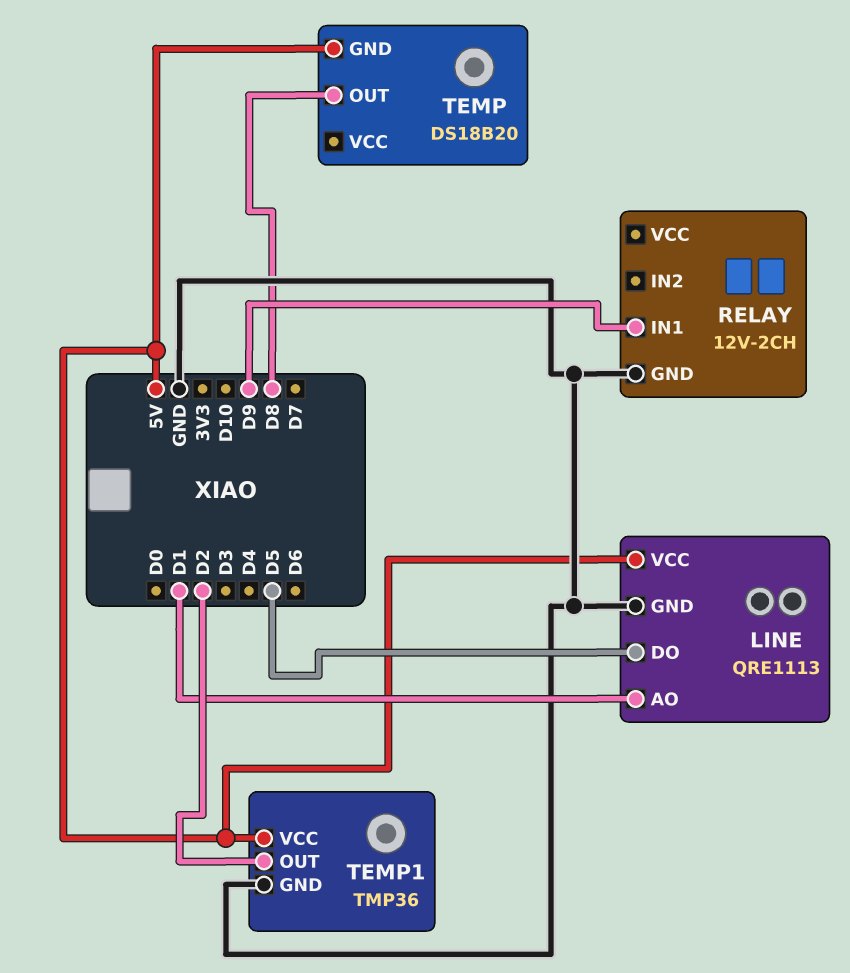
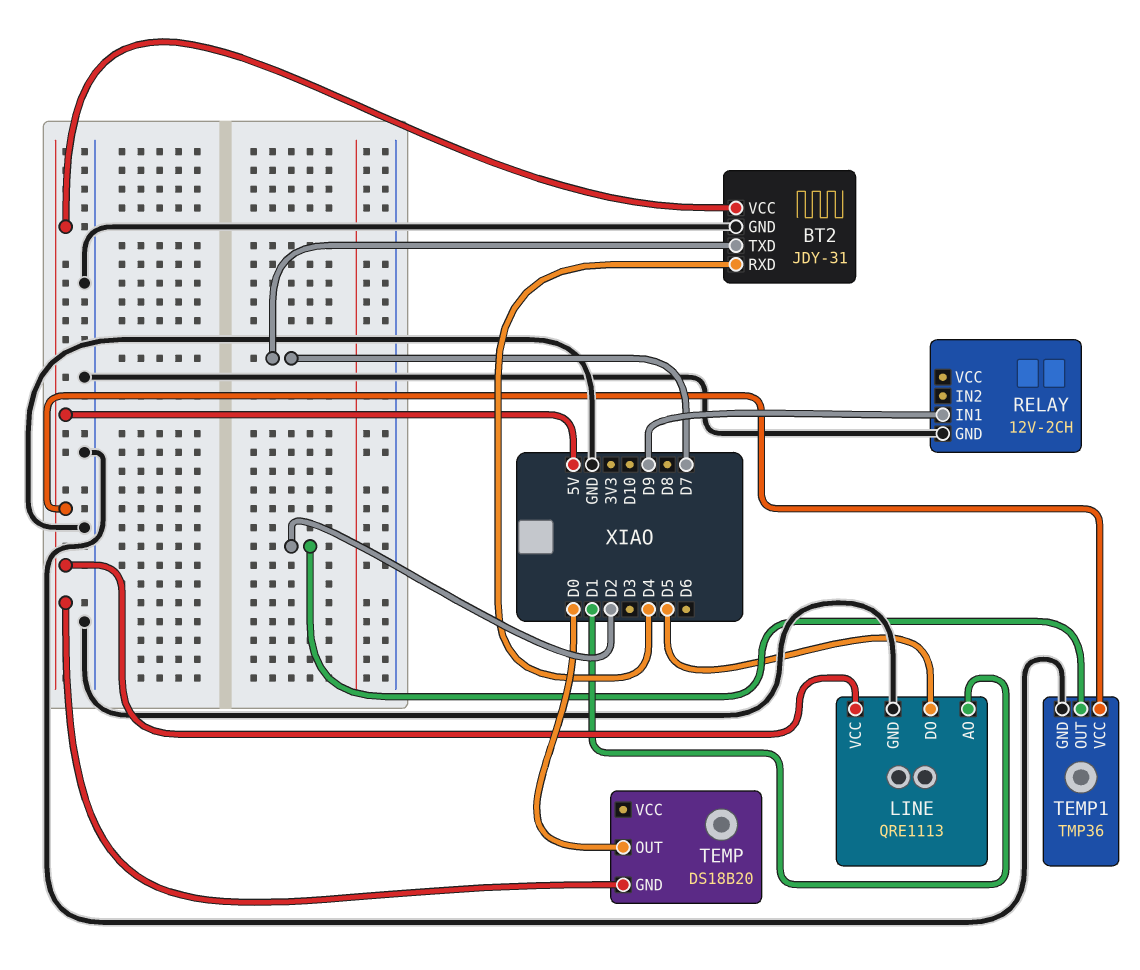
BT2: none -> JDY-31
BT2 pin GND: none -> GND
BT2 pin RXD: none -> D4
BT2 pin TXD: none -> D7
BT2 pin VCC: none -> 5V
TEMP pin OUT: D8 -> D0

